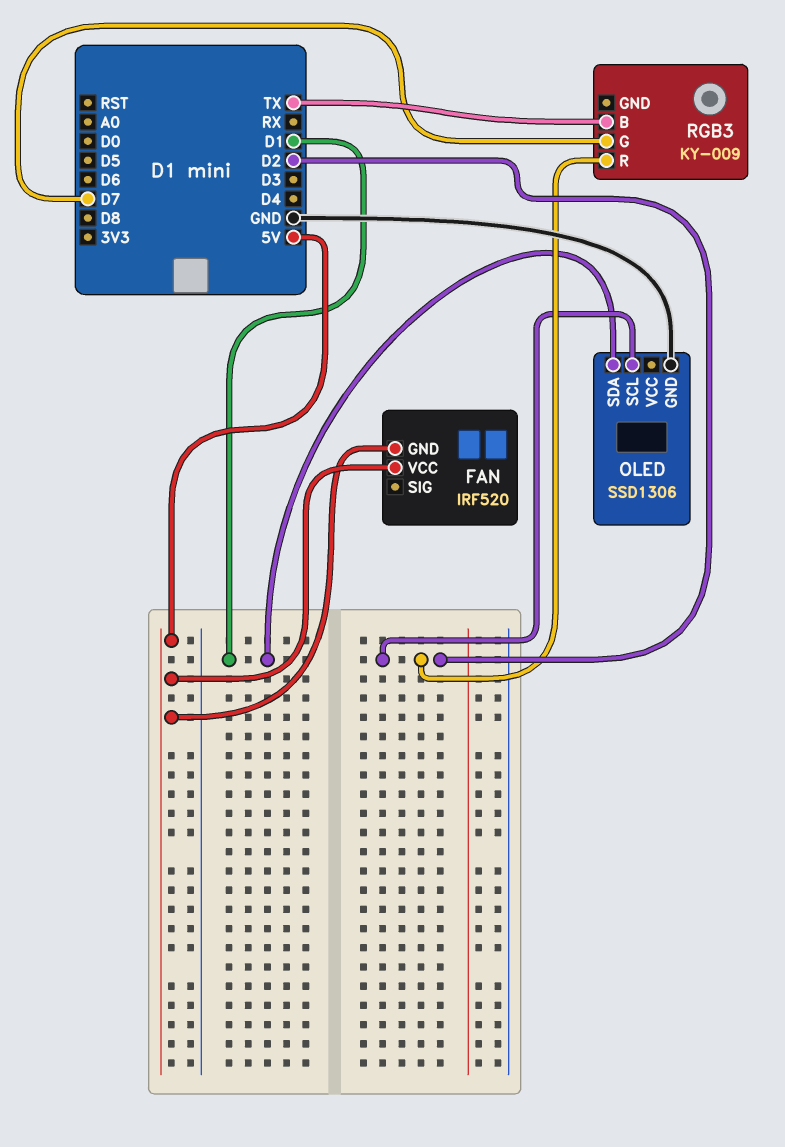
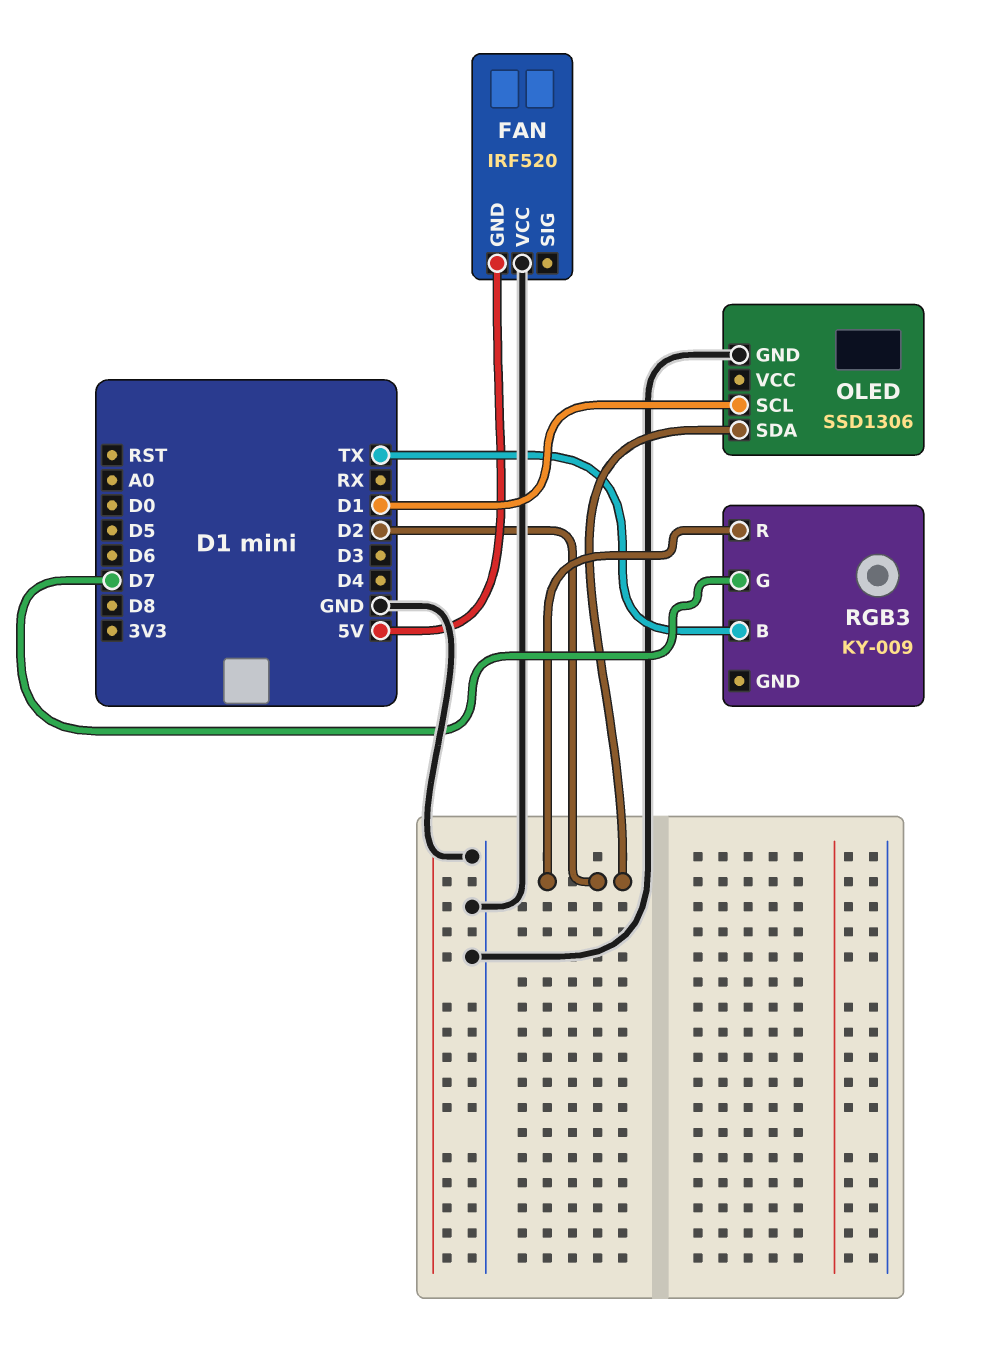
FAN pin VCC: 5V -> GND
OLED pin SCL: D2 -> D1
OLED pin SDA: D1 -> D2

